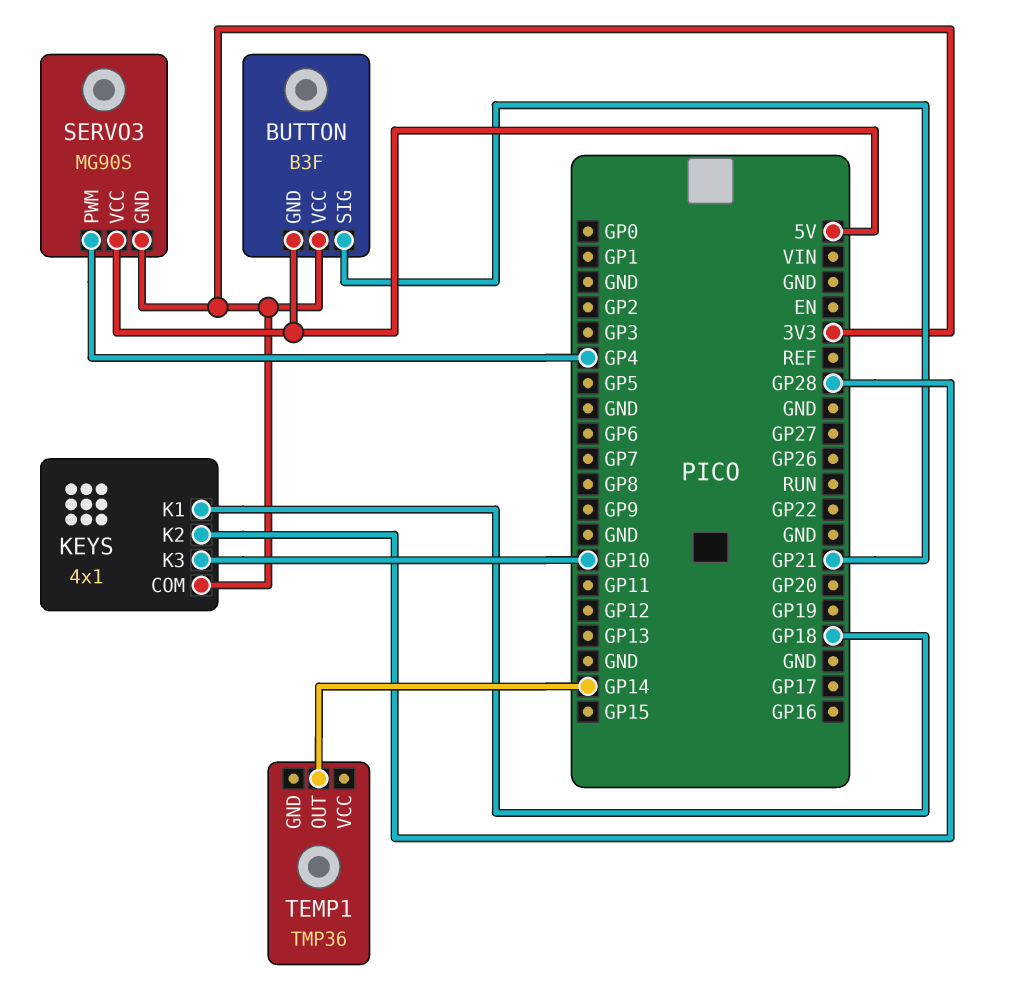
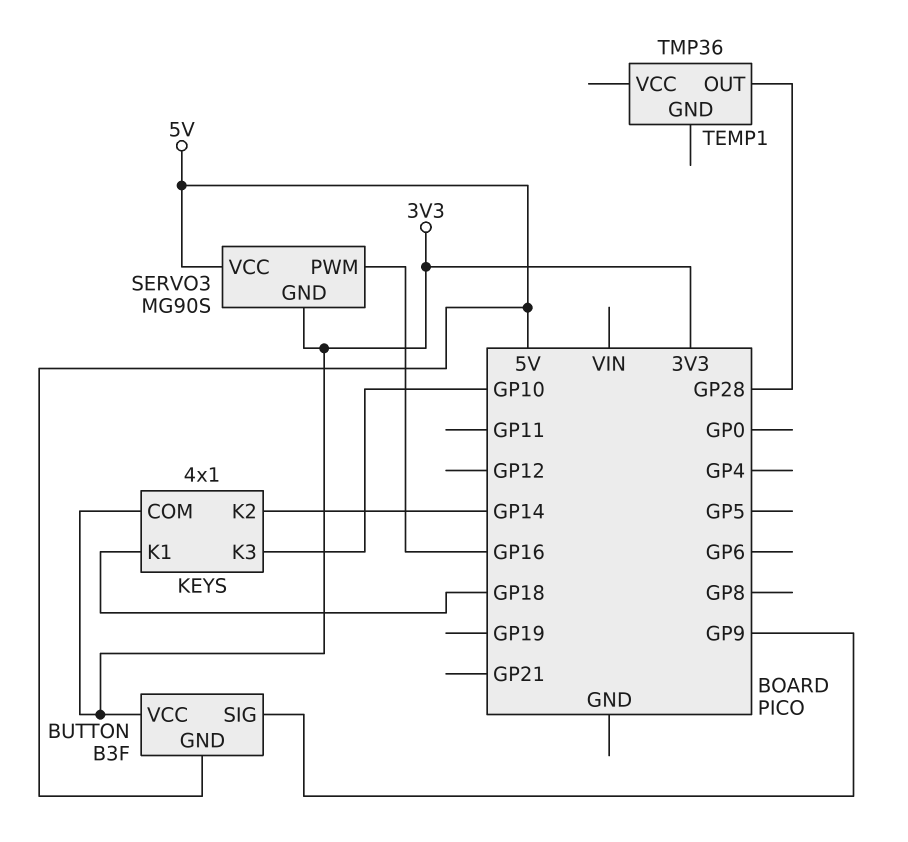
BUTTON pin SIG: GP21 -> GP9
KEYS pin K2: GP28 -> GP14
SERVO3 pin PWM: GP4 -> GP16
TEMP1 pin OUT: GP14 -> GP28

